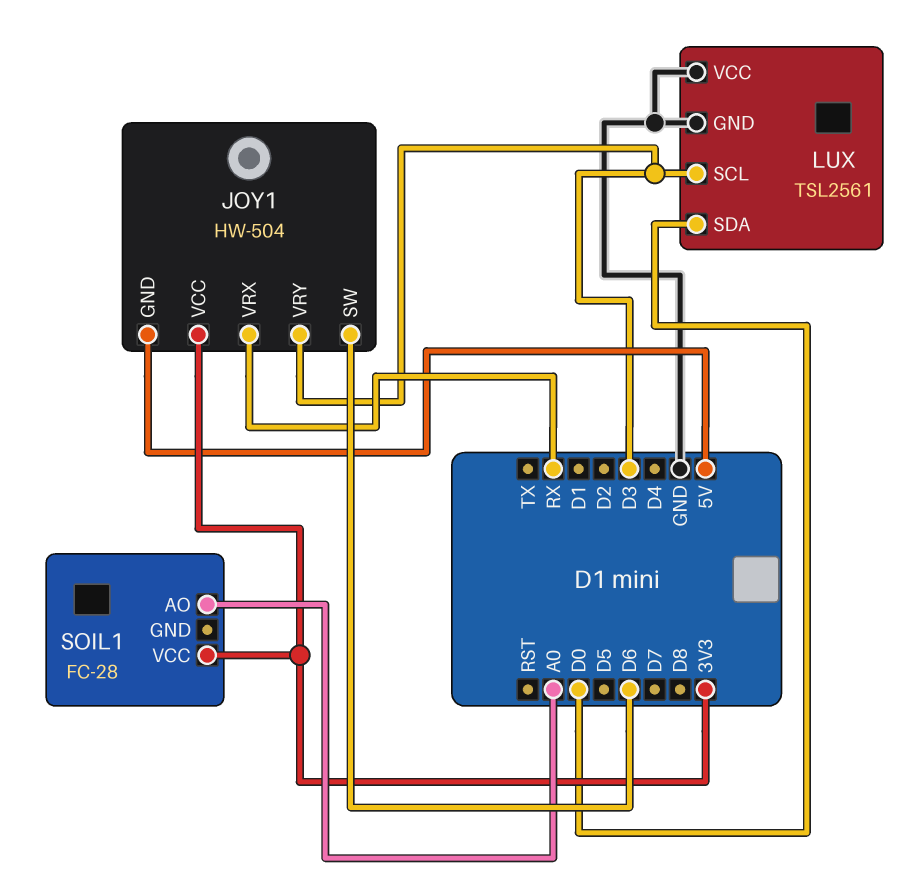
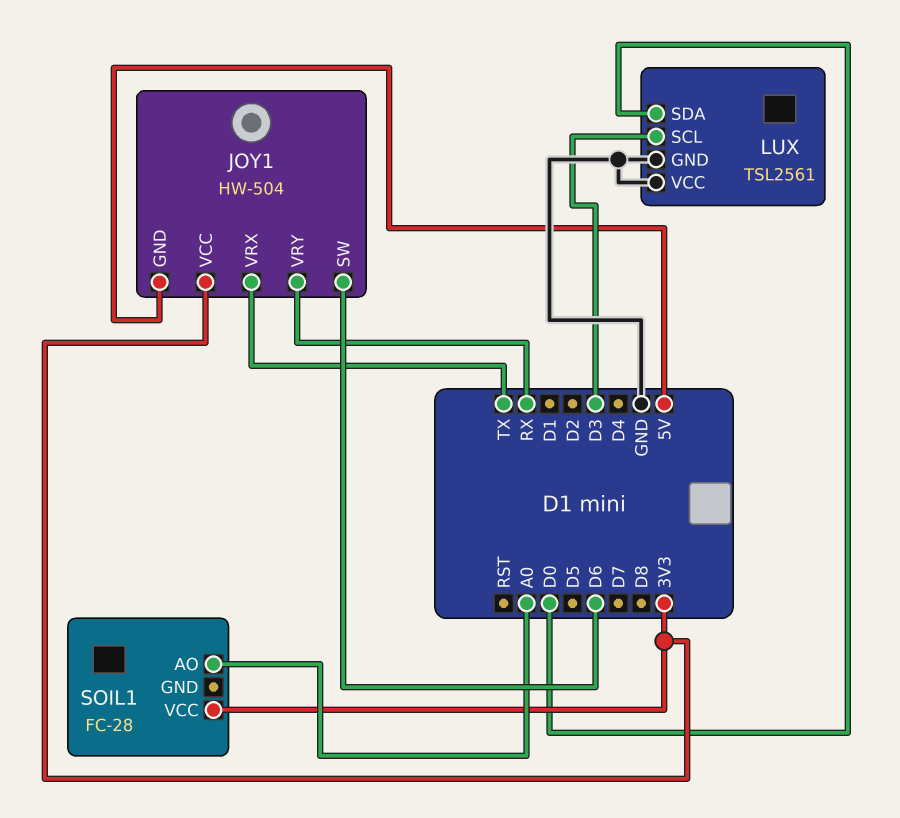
JOY1 pin VRX: RX -> TX
JOY1 pin VRY: D3 -> RX

